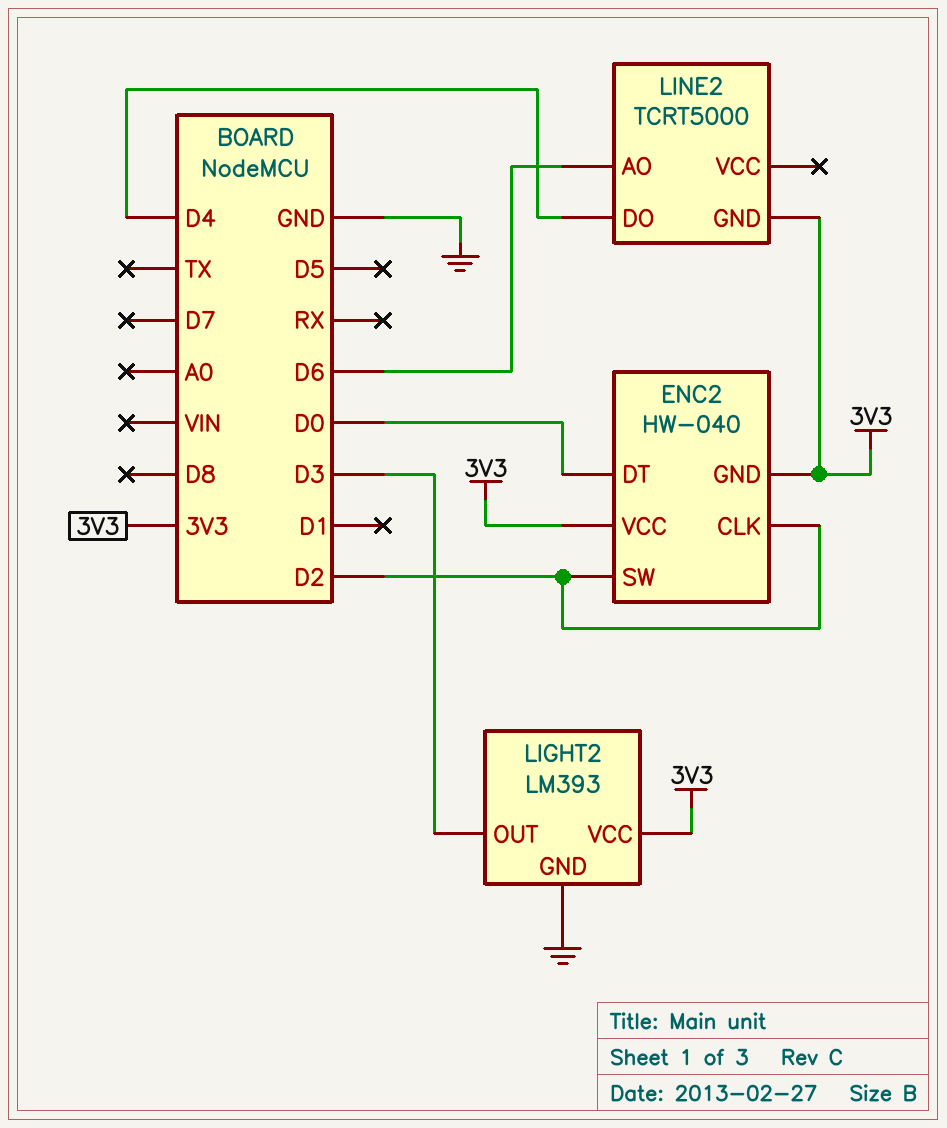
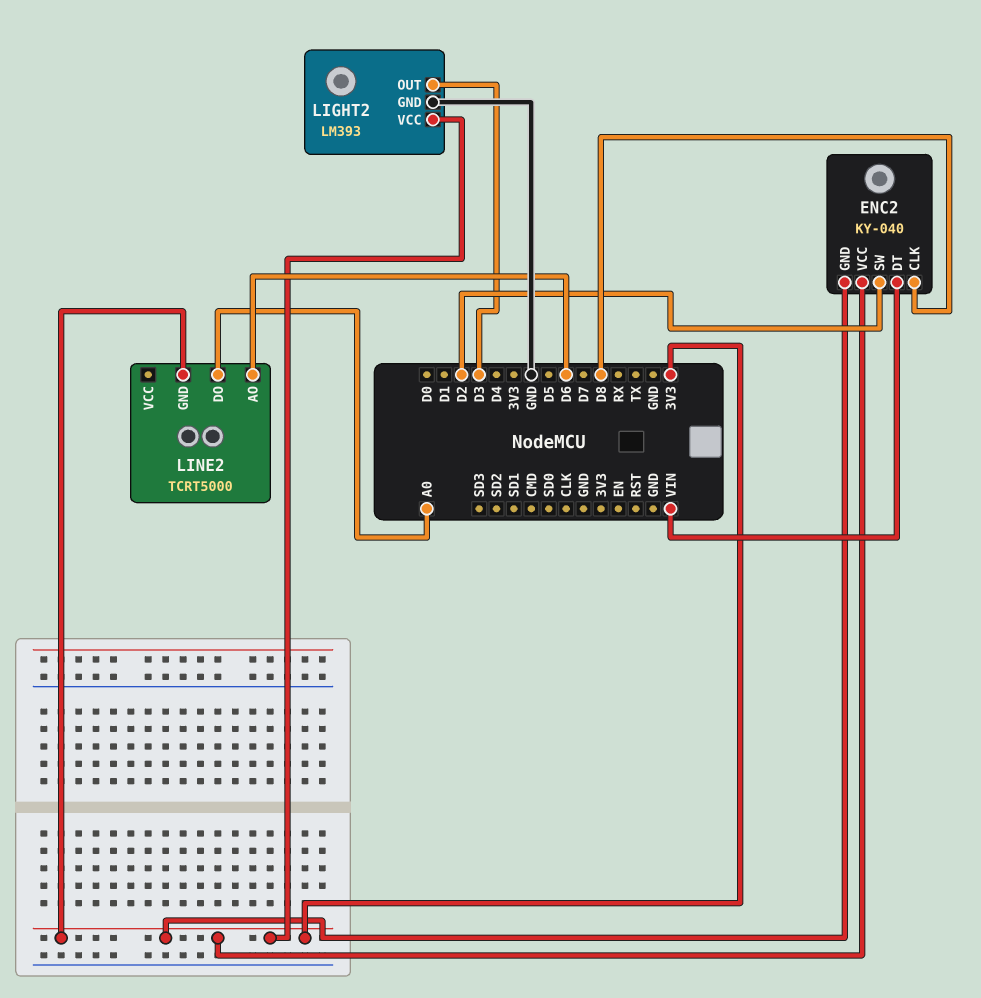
ENC2: HW-040 -> KY-040
ENC2 pin CLK: D2 -> D8
ENC2 pin DT: D0 -> VIN
LINE2 pin DO: D4 -> A0

